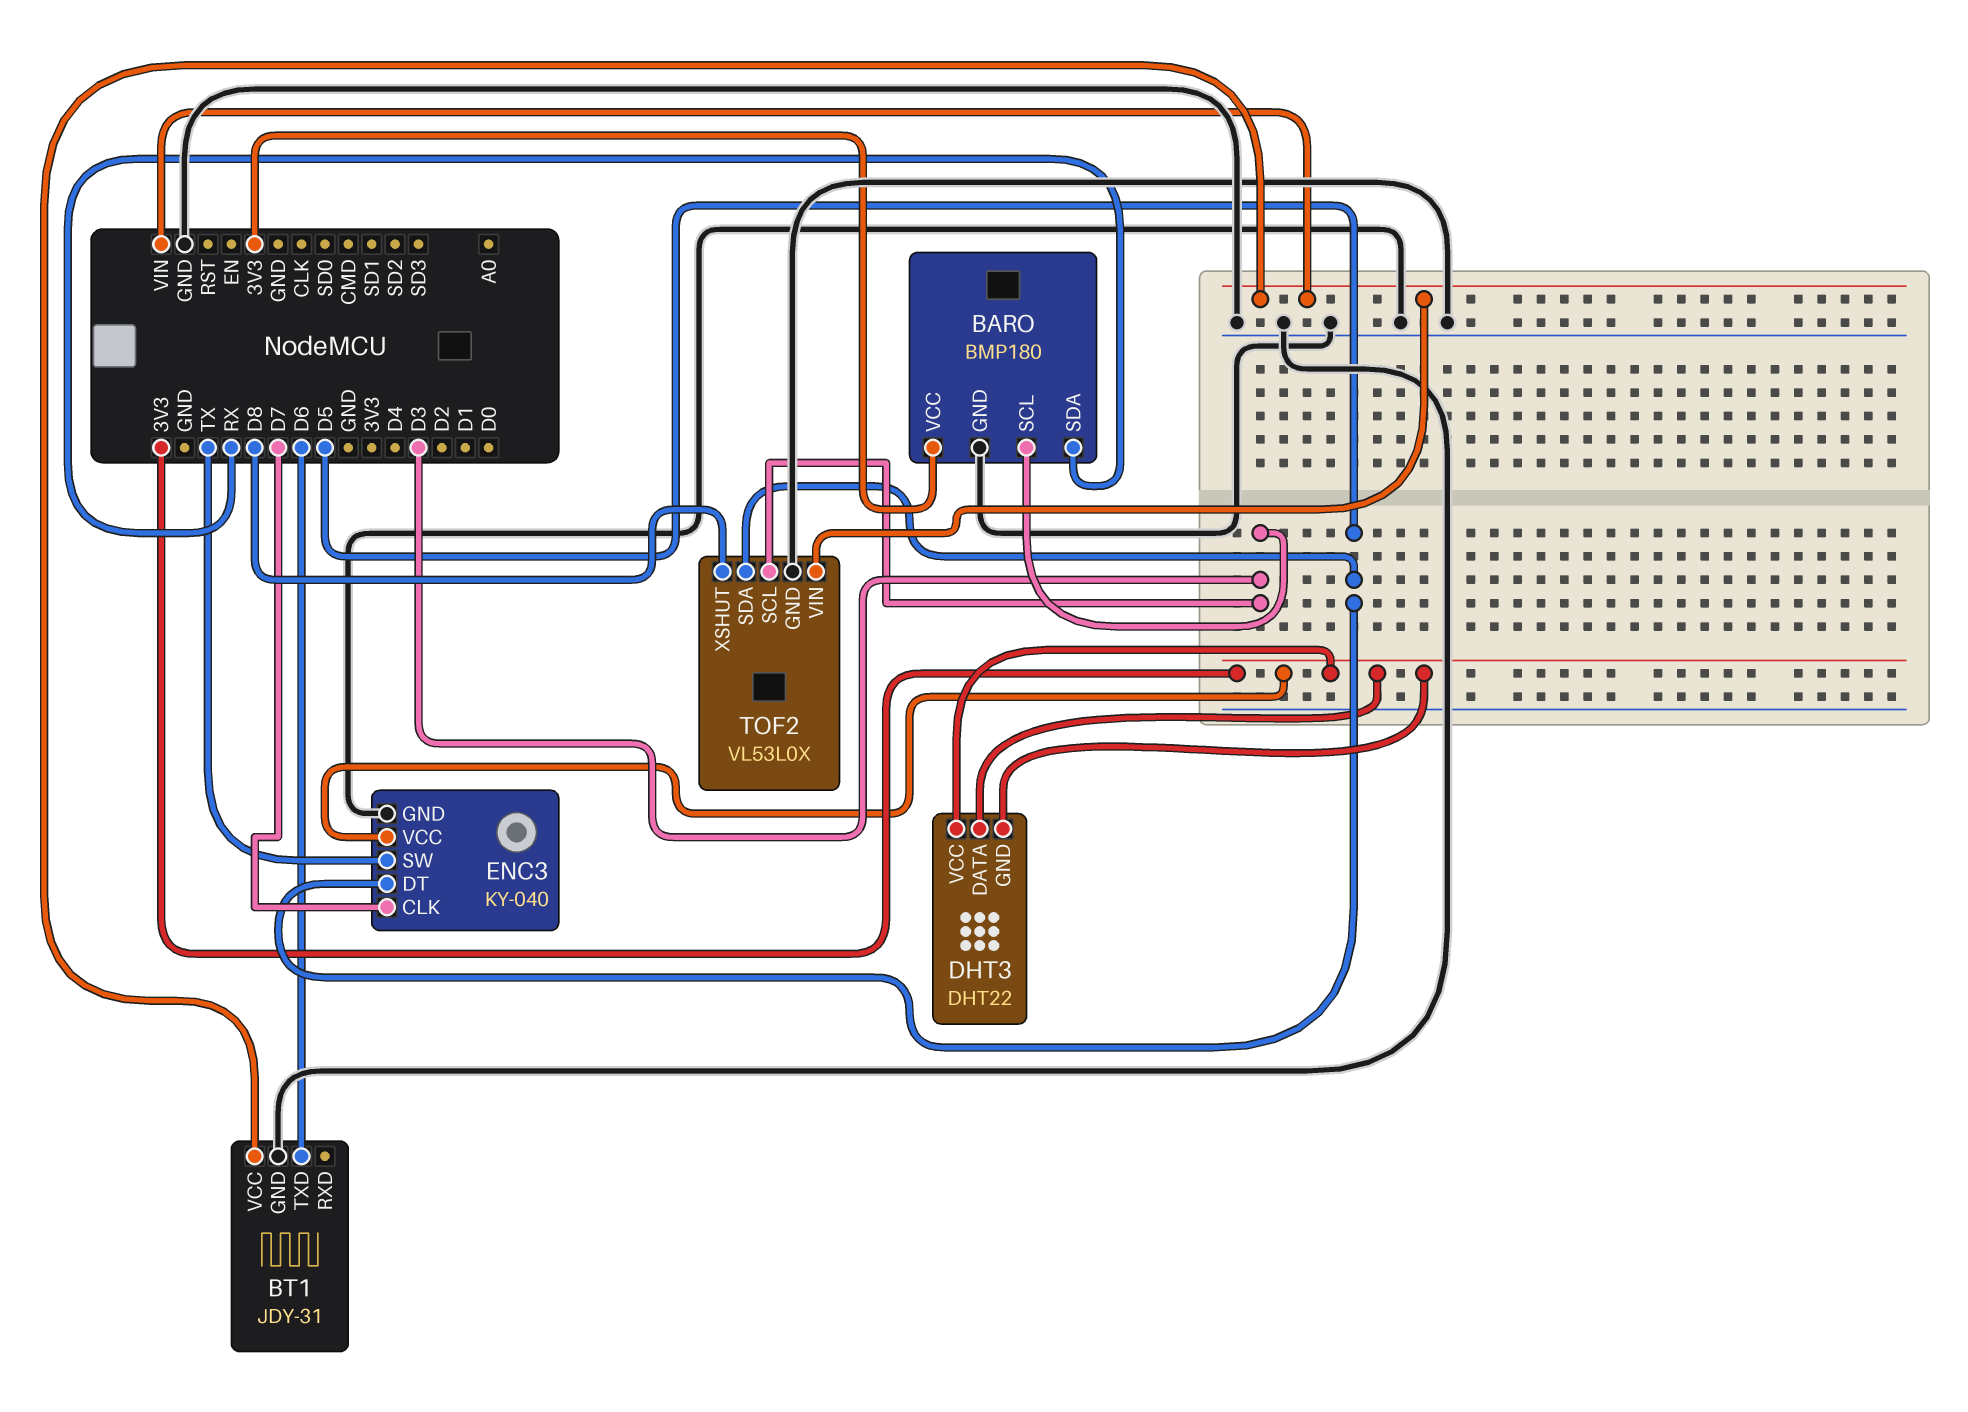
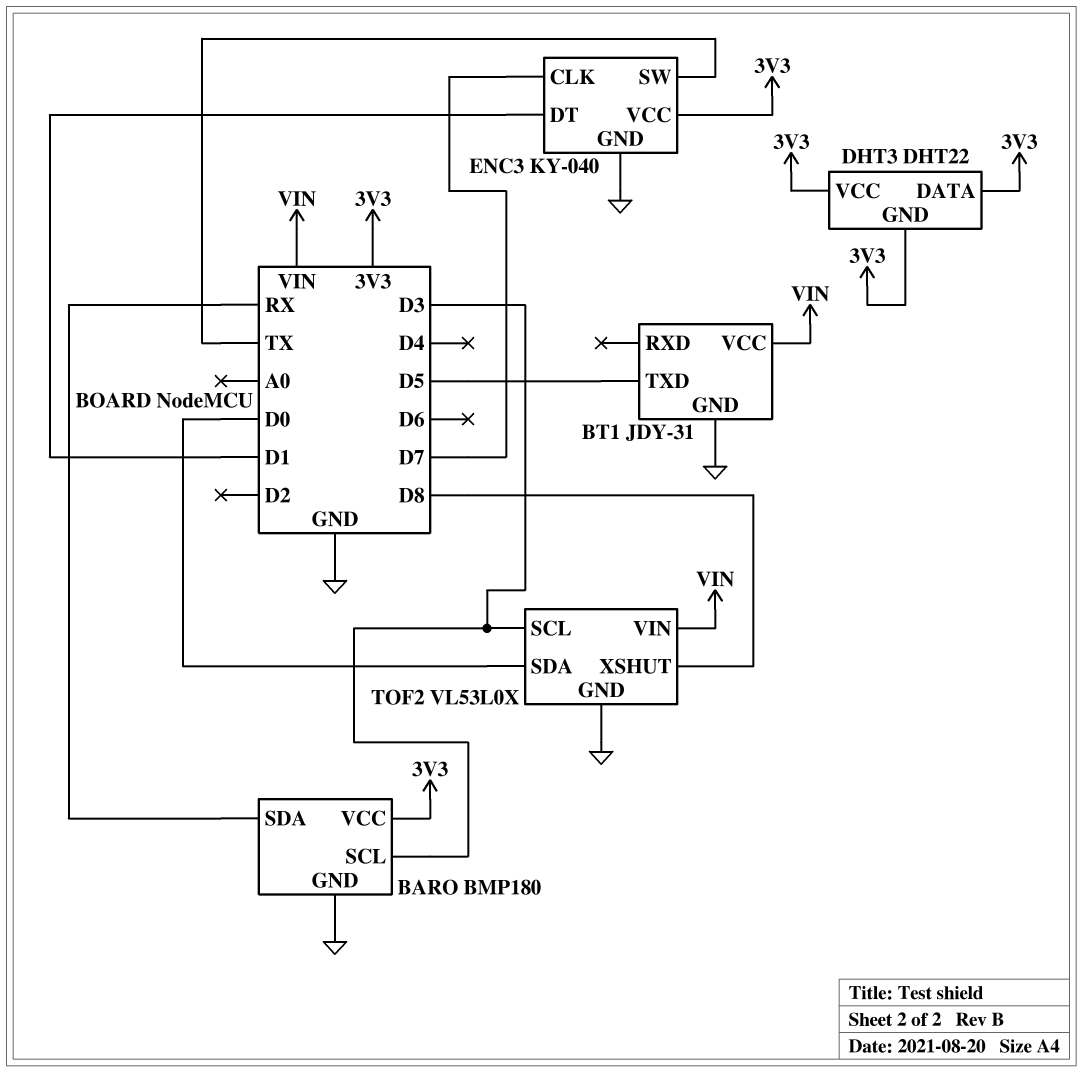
BT1 pin TXD: D6 -> D5
ENC3 pin DT: D5 -> D1
TOF2 pin SDA: D5 -> D0

